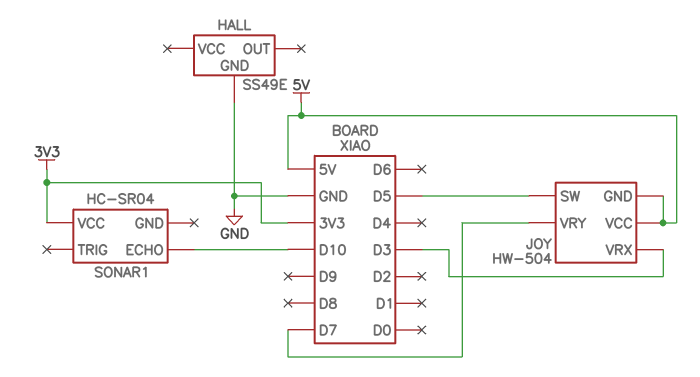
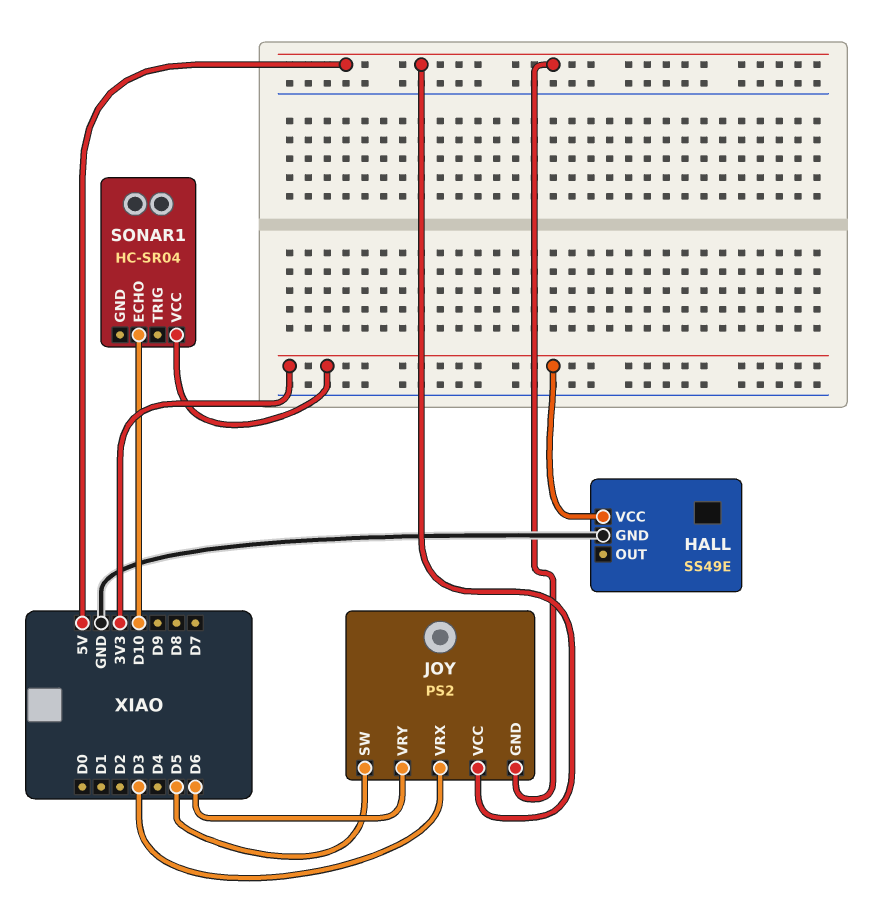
HALL pin VCC: none -> 3V3
JOY: HW-504 -> PS2
JOY pin VRY: D7 -> D6

